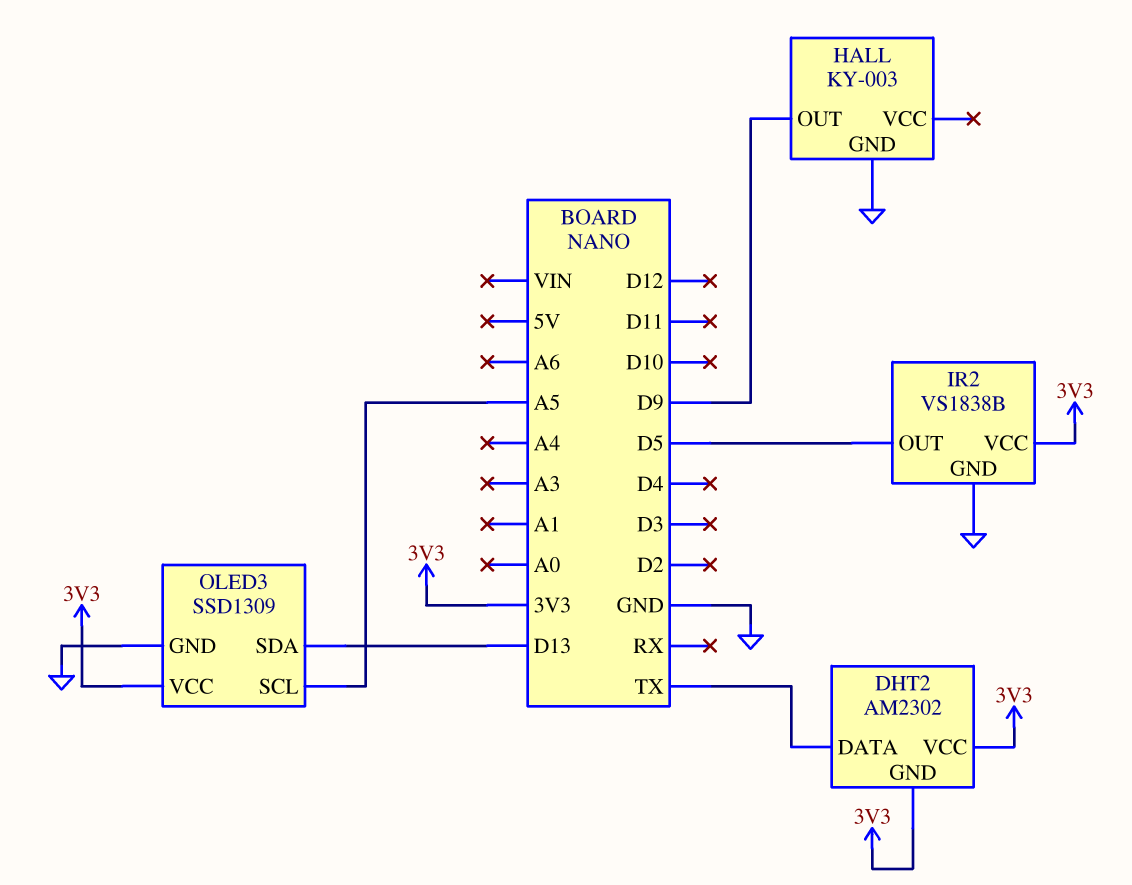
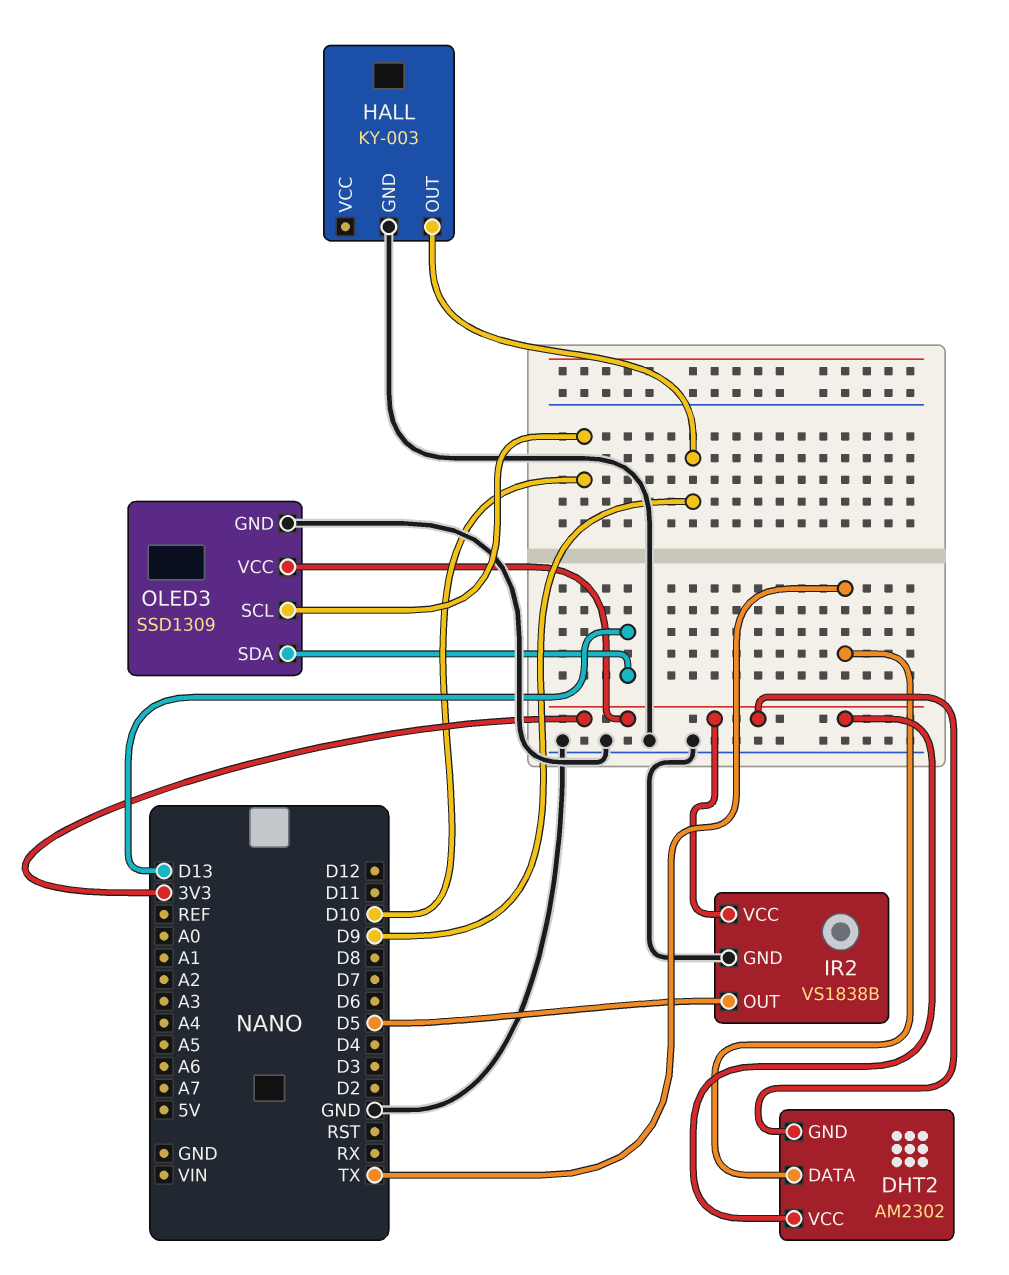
OLED3 pin SCL: A5 -> D10

